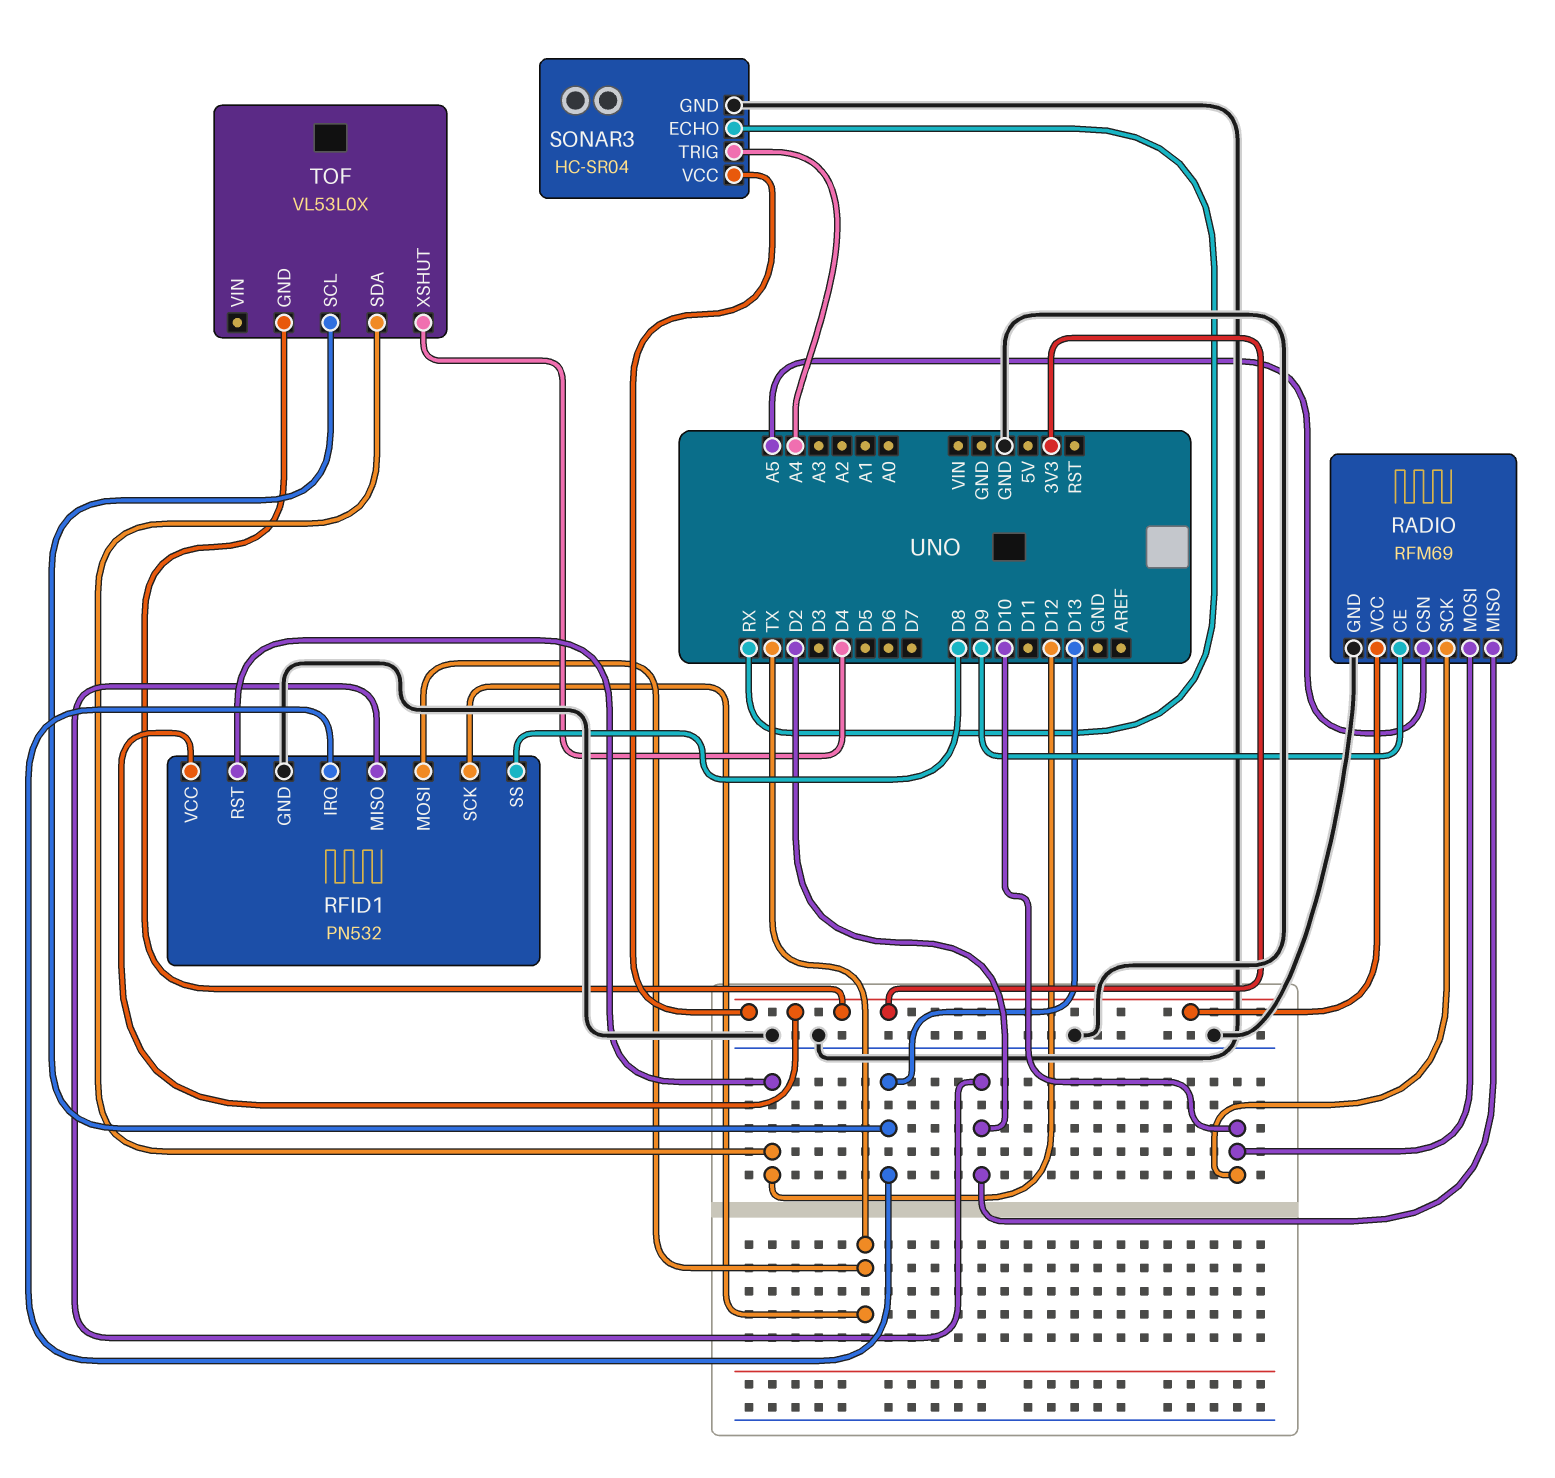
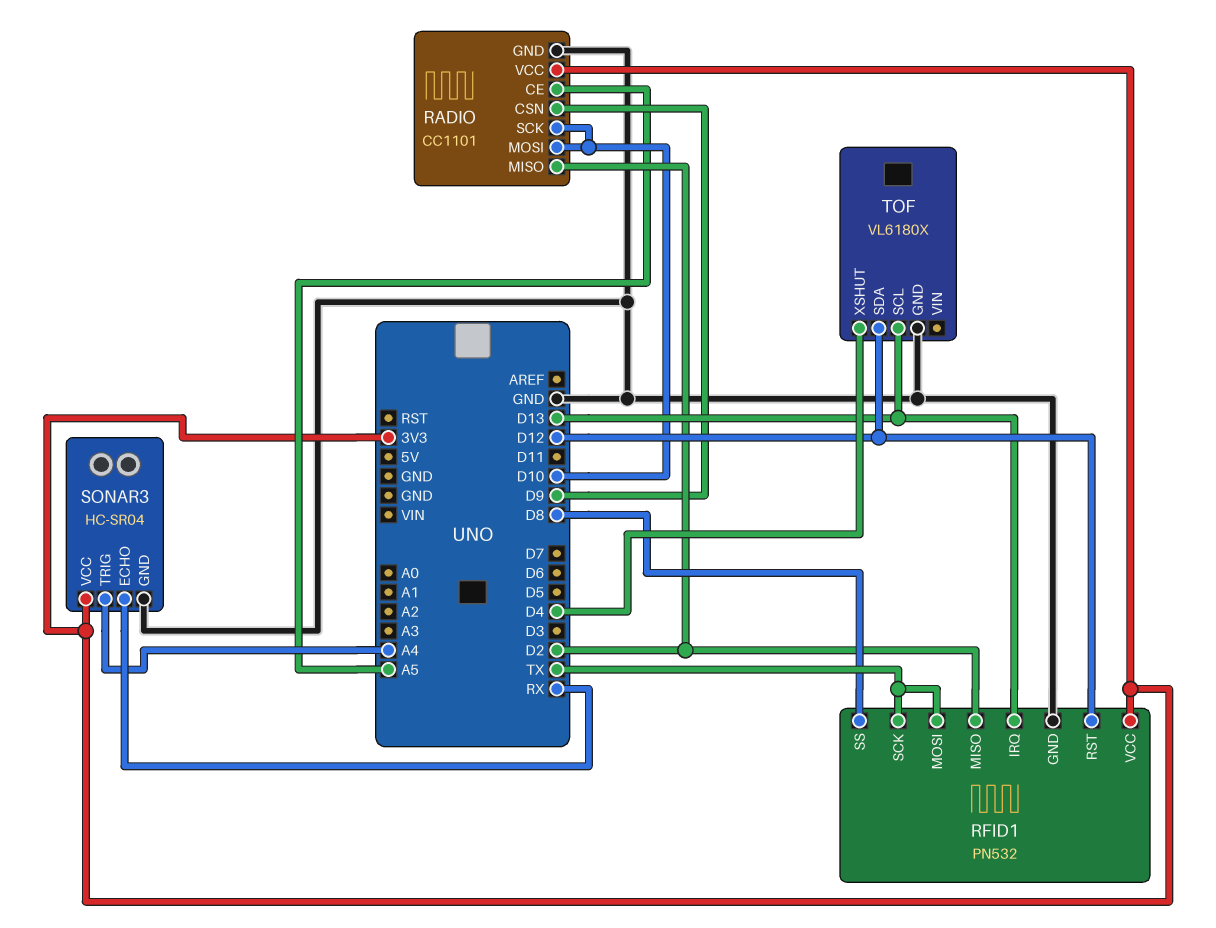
RADIO: RFM69 -> CC1101
RADIO pin CE: D9 -> A5
RADIO pin CSN: A5 -> D9
TOF: VL53L0X -> VL6180X
TOF pin GND: 3V3 -> GND

